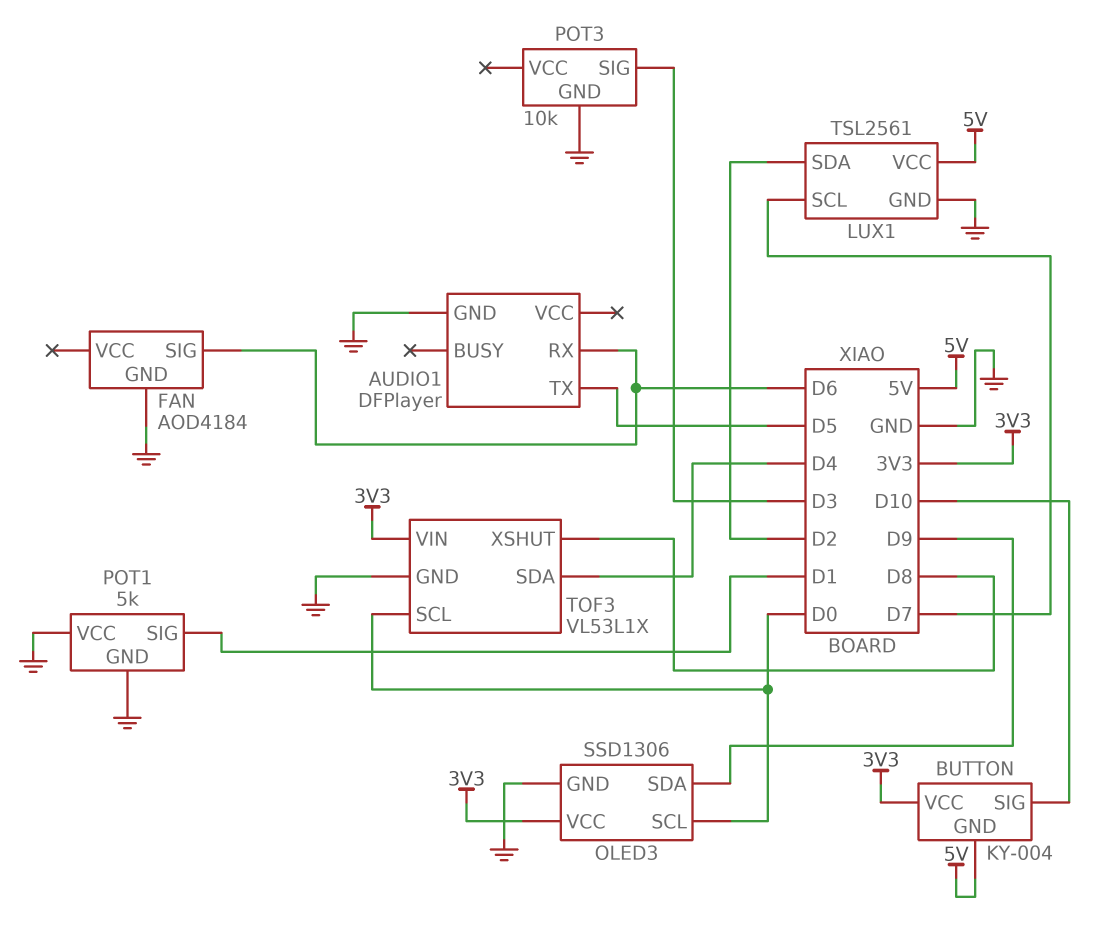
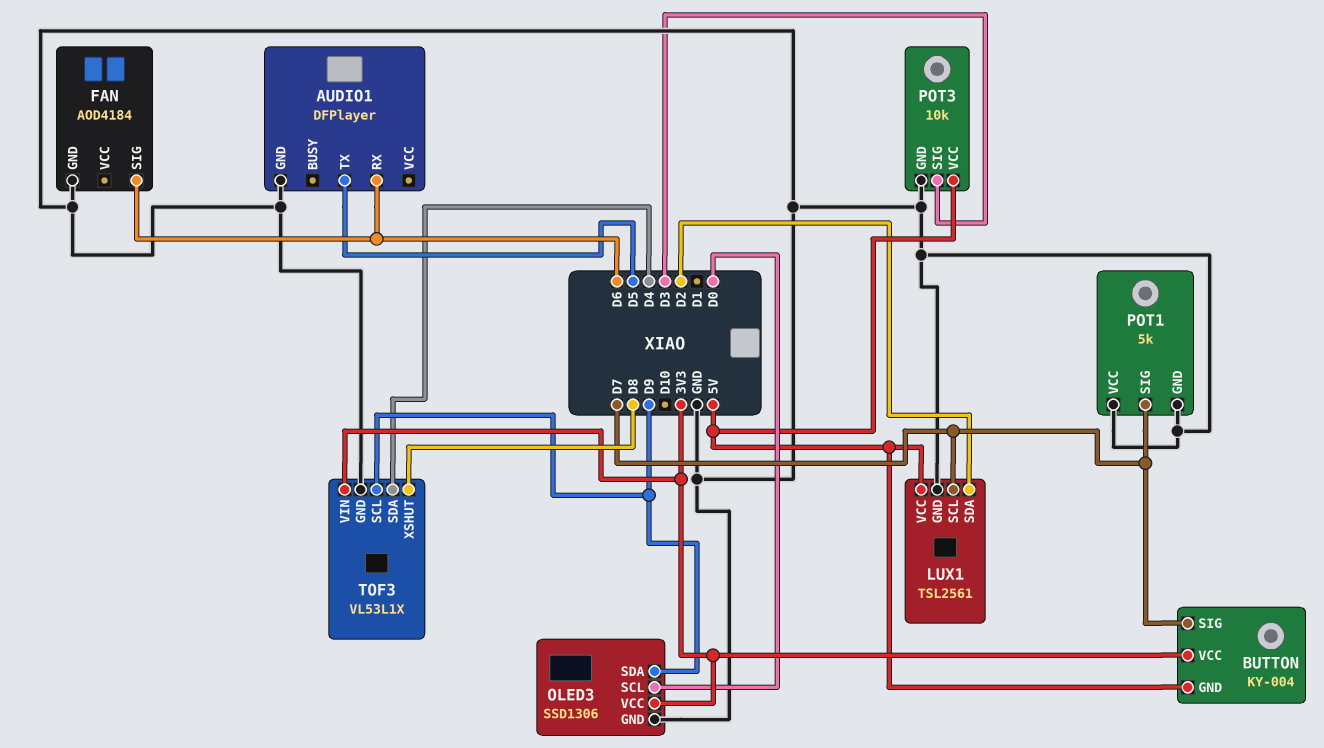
BUTTON pin SIG: D10 -> D7
POT1 pin SIG: D1 -> D7
POT3 pin VCC: none -> 5V
TOF3 pin SCL: D0 -> D9

